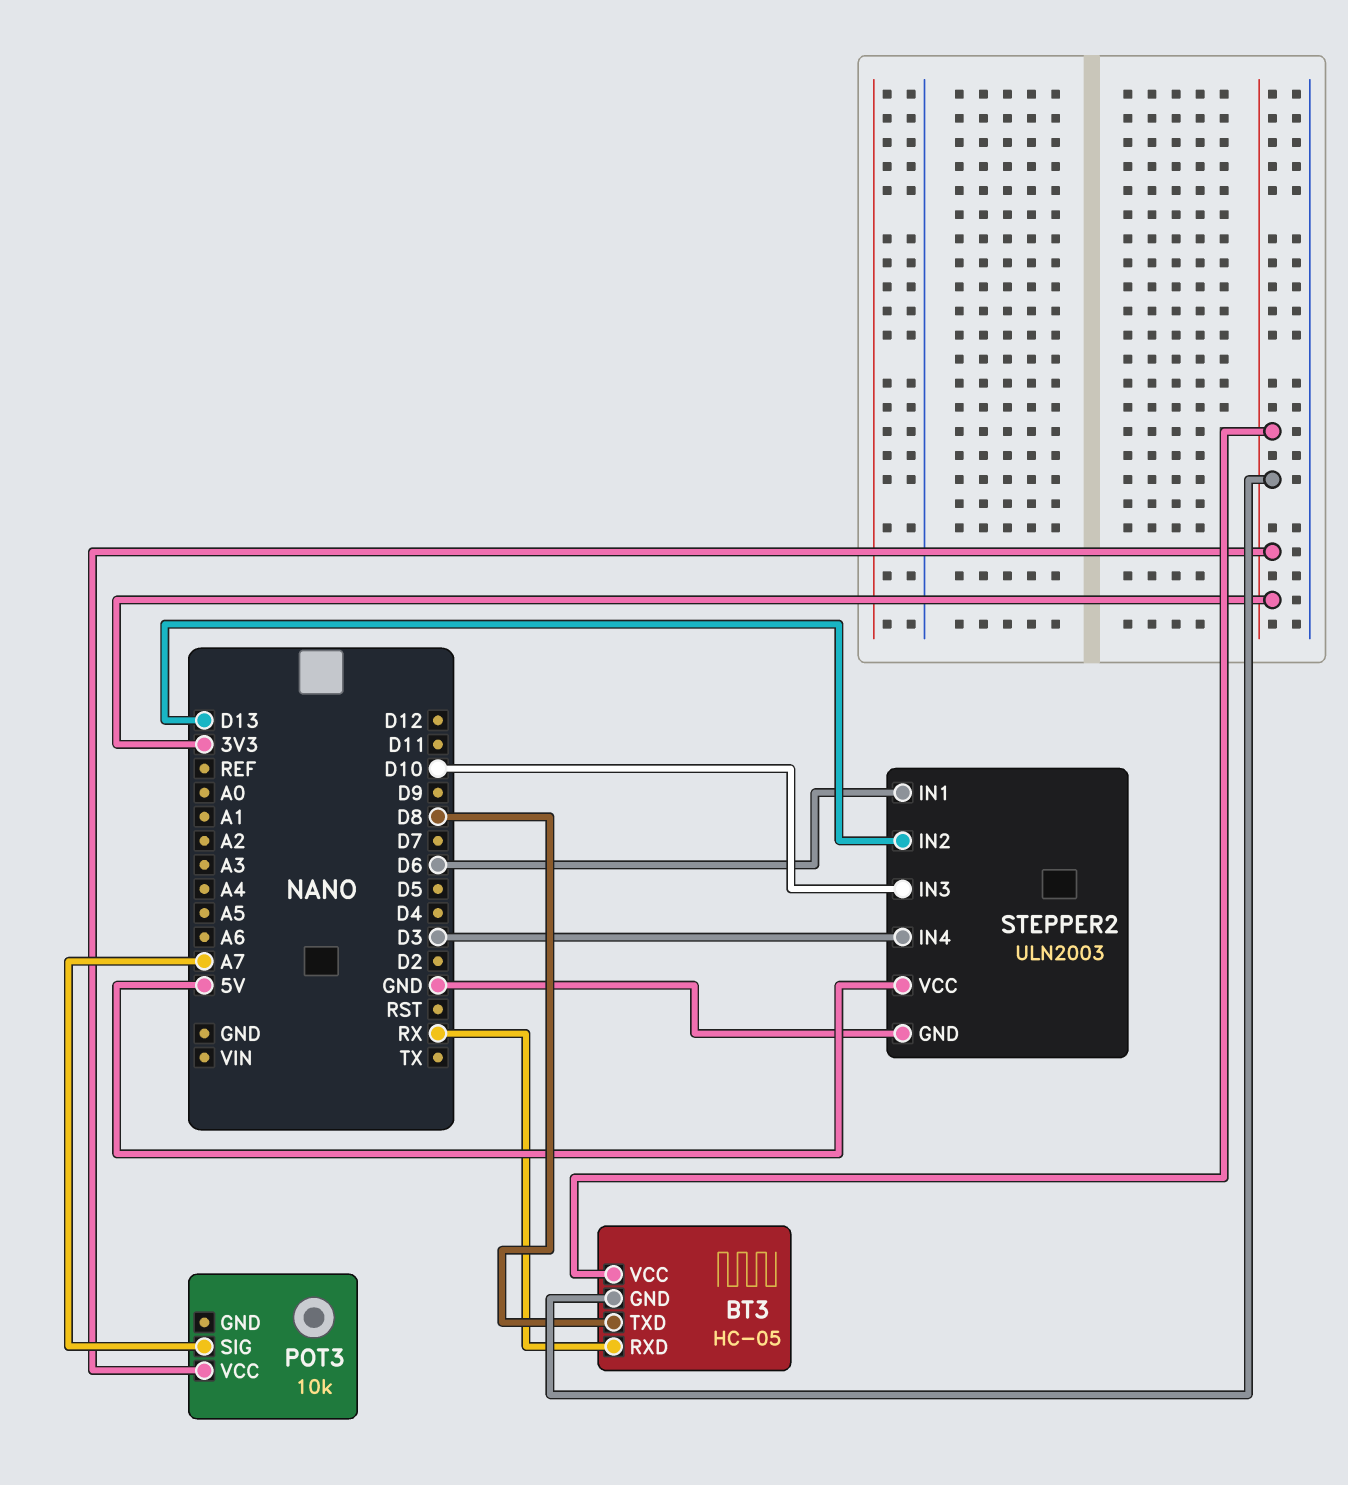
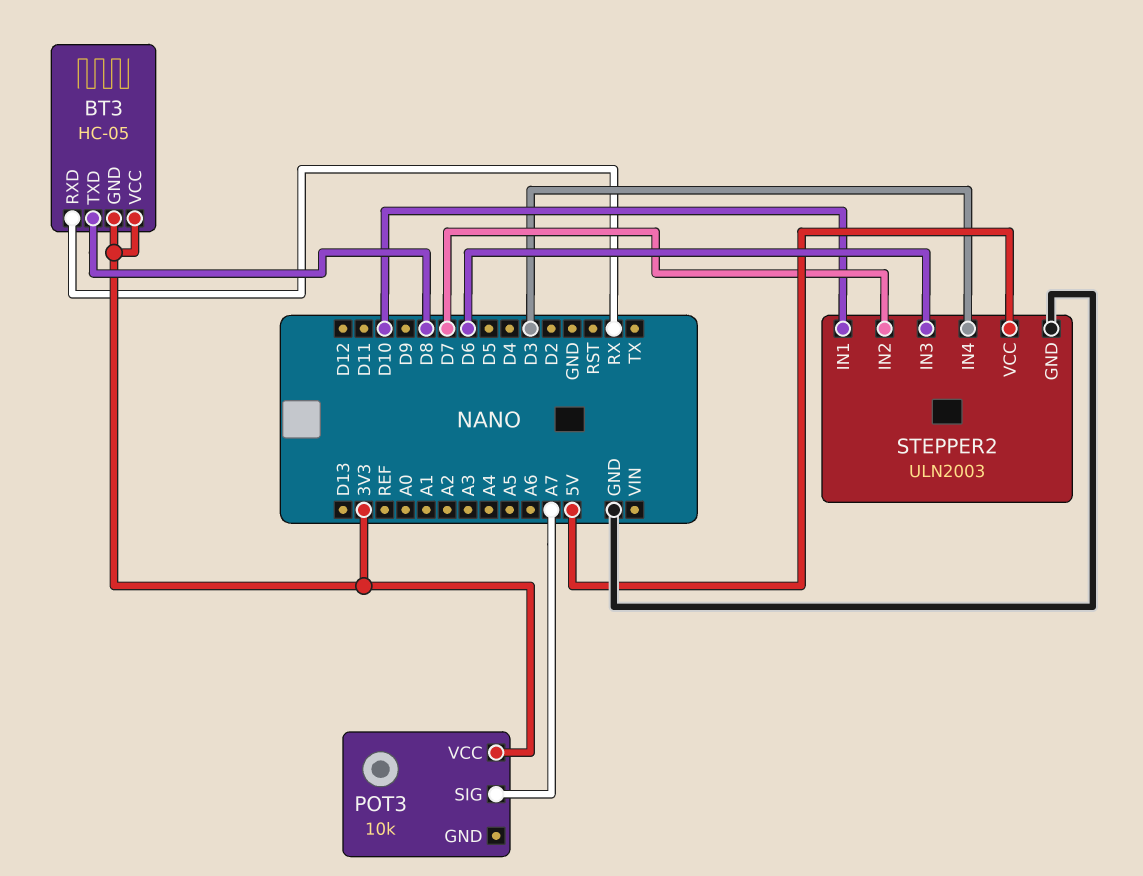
STEPPER2 pin IN1: D6 -> D10
STEPPER2 pin IN2: D13 -> D7
STEPPER2 pin IN3: D10 -> D6

